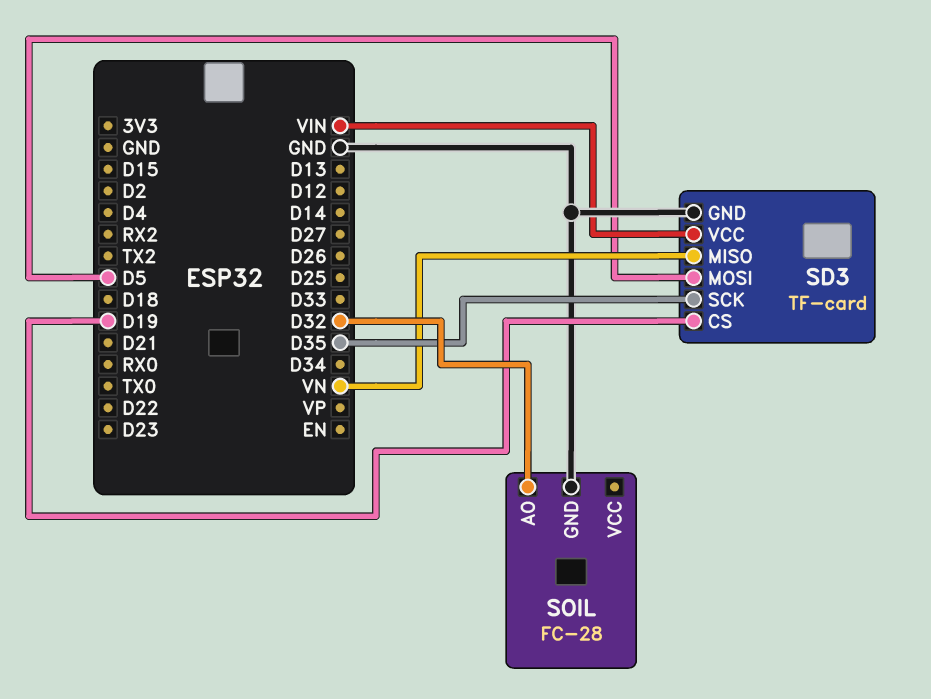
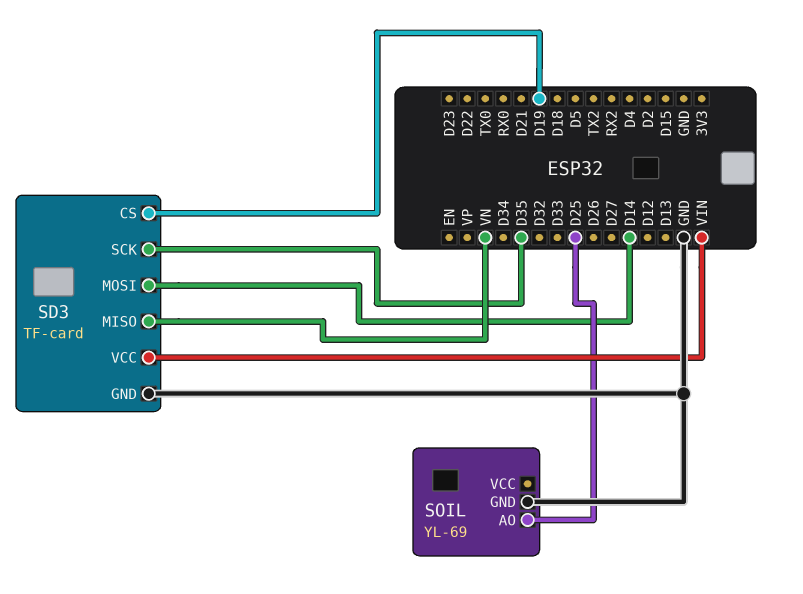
SD3 pin MOSI: D5 -> D14
SOIL: FC-28 -> YL-69
SOIL pin AO: D32 -> D25

